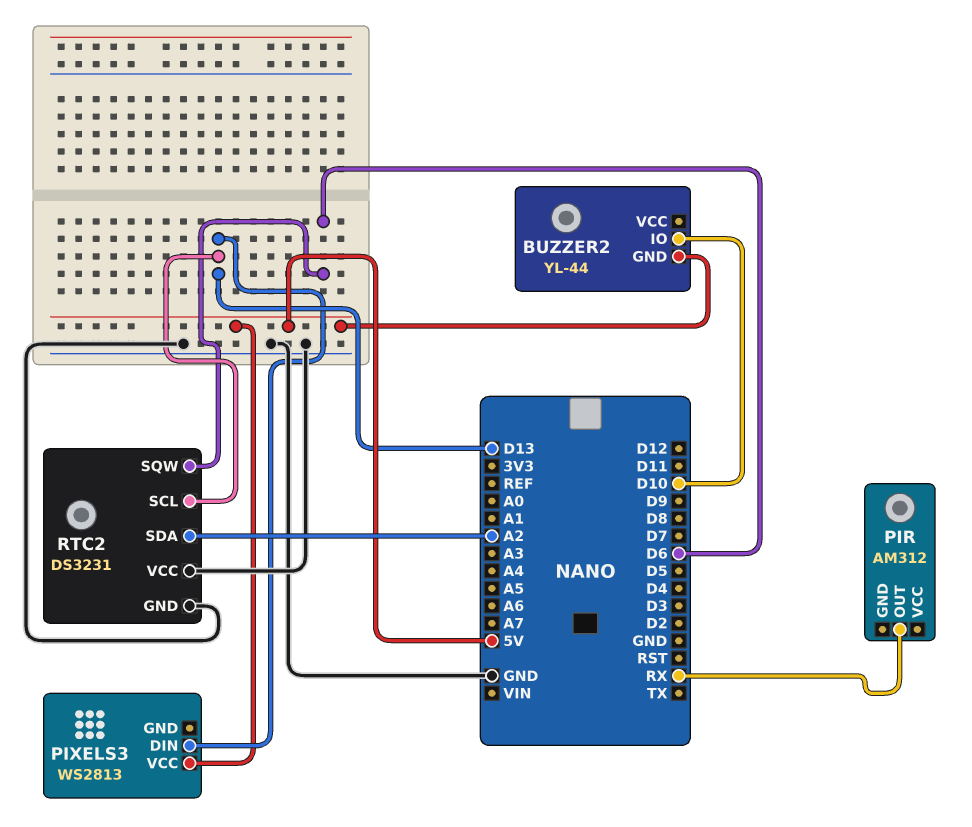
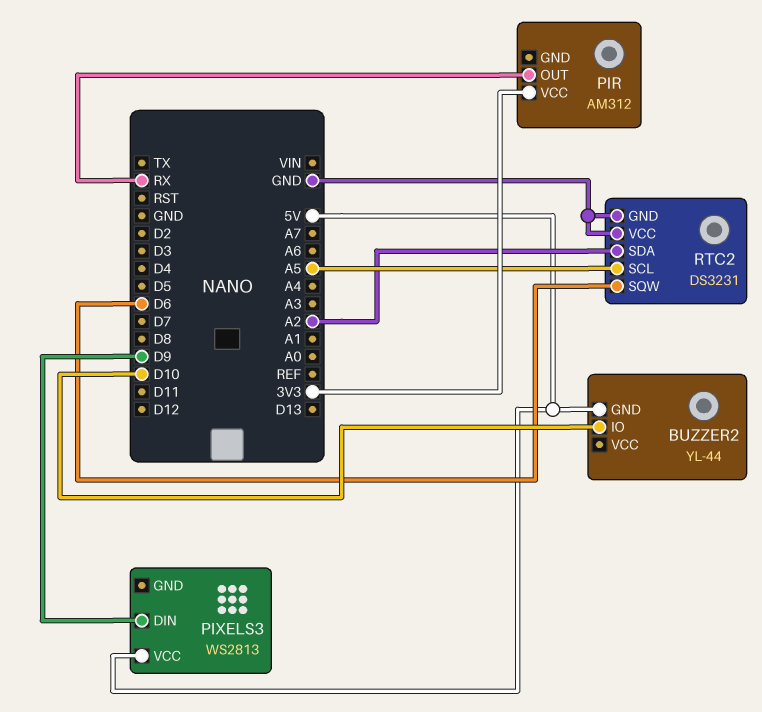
PIR pin VCC: none -> 3V3
PIXELS3 pin DIN: D13 -> D9
RTC2 pin SCL: D13 -> A5

